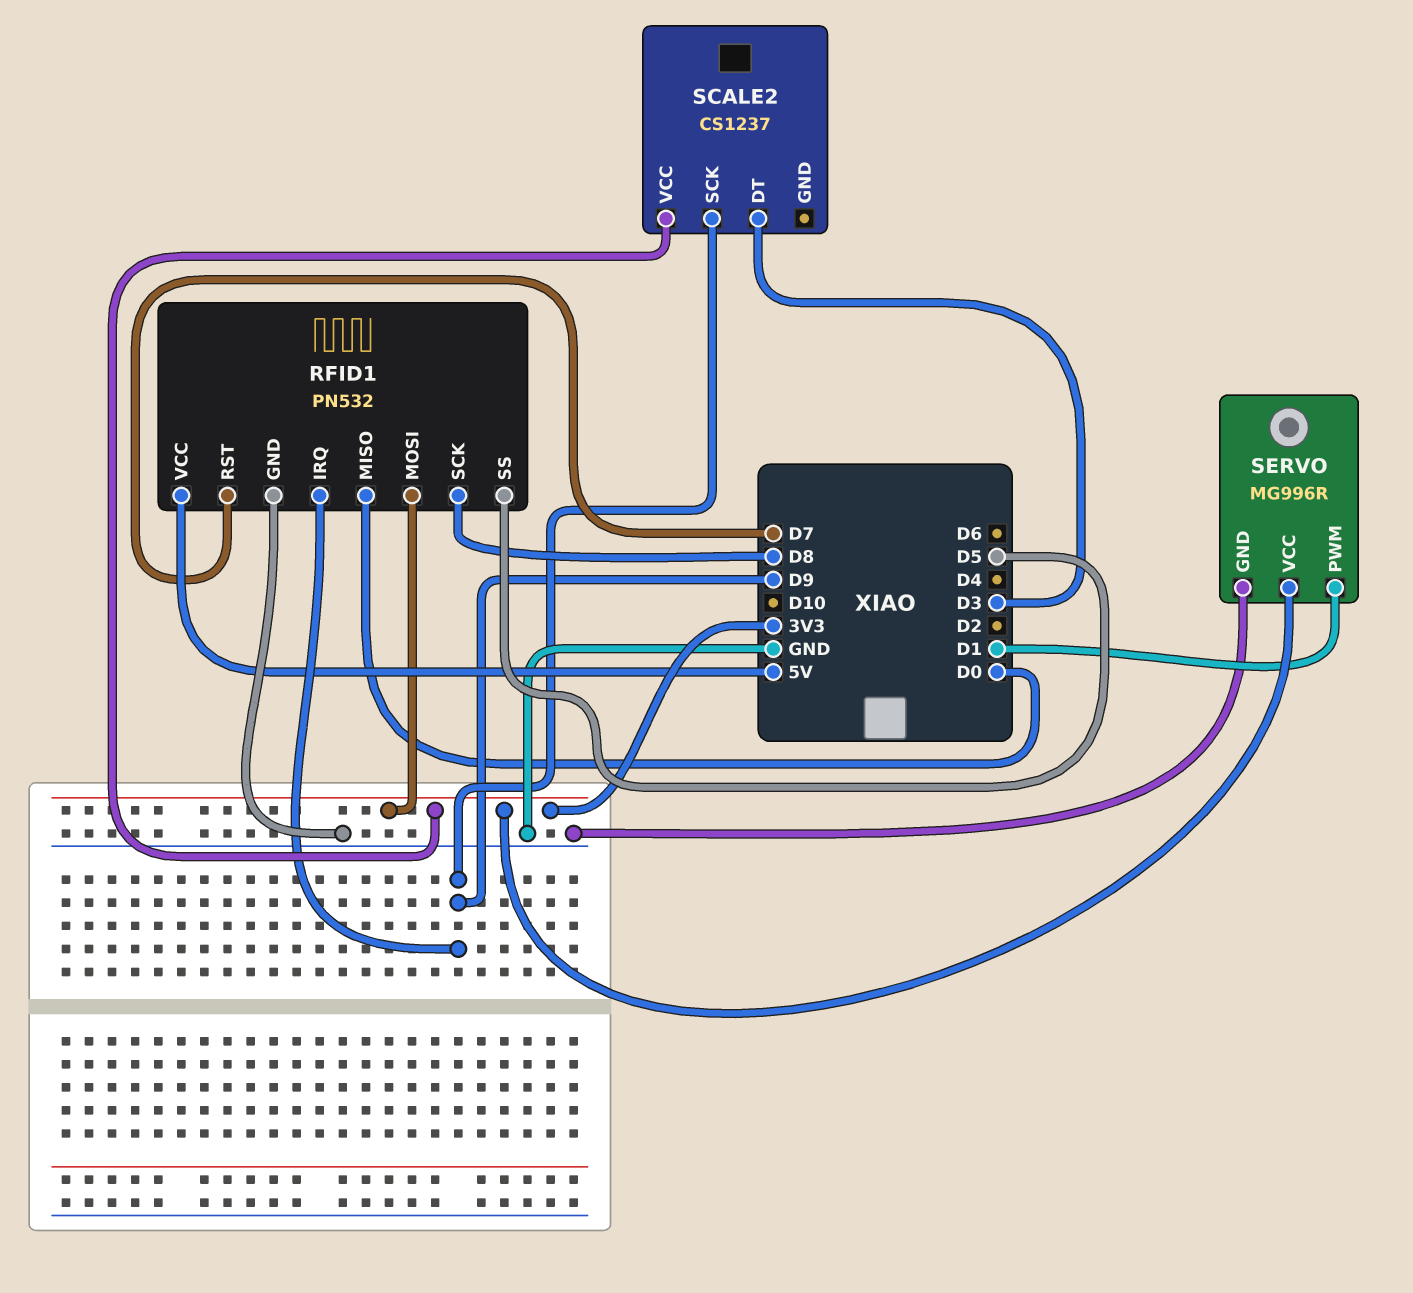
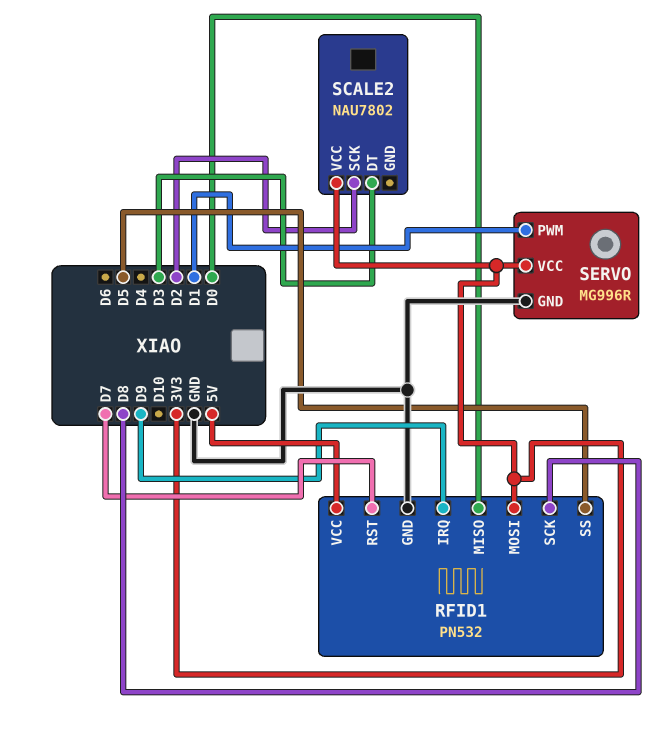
SCALE2: CS1237 -> NAU7802
SCALE2 pin SCK: D9 -> D2

